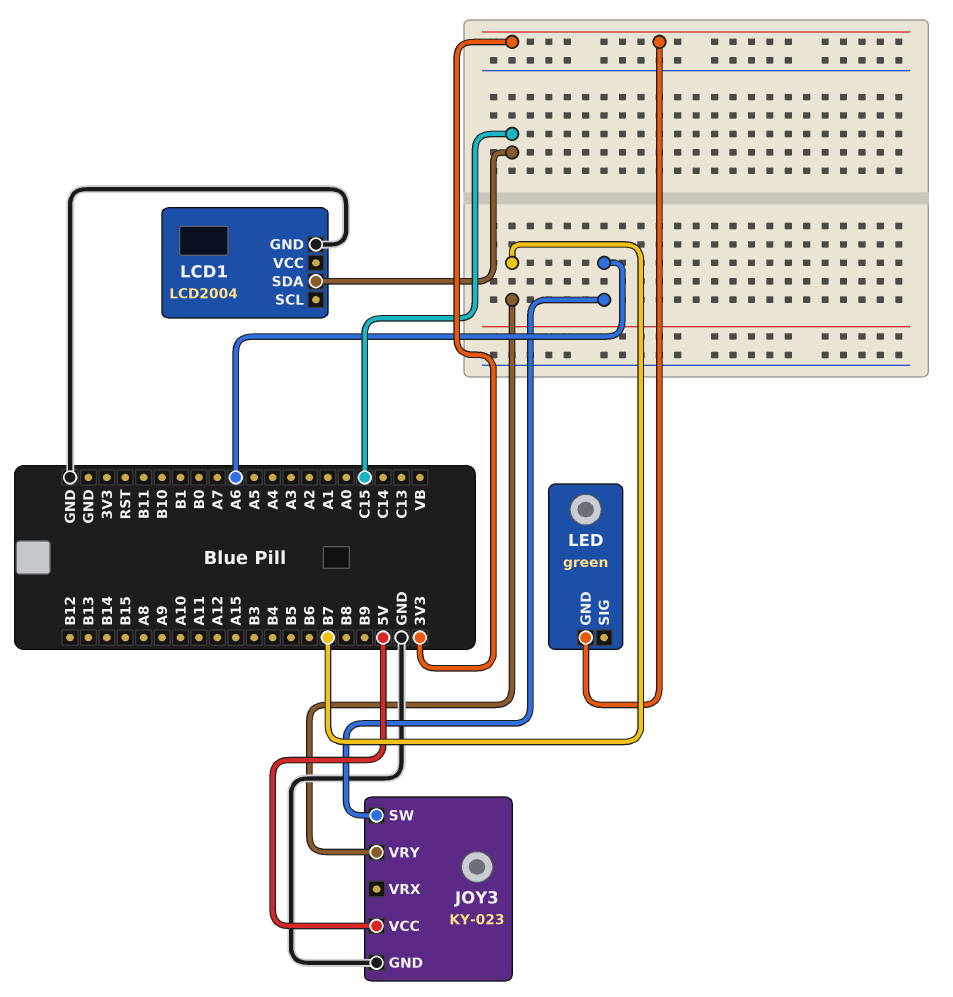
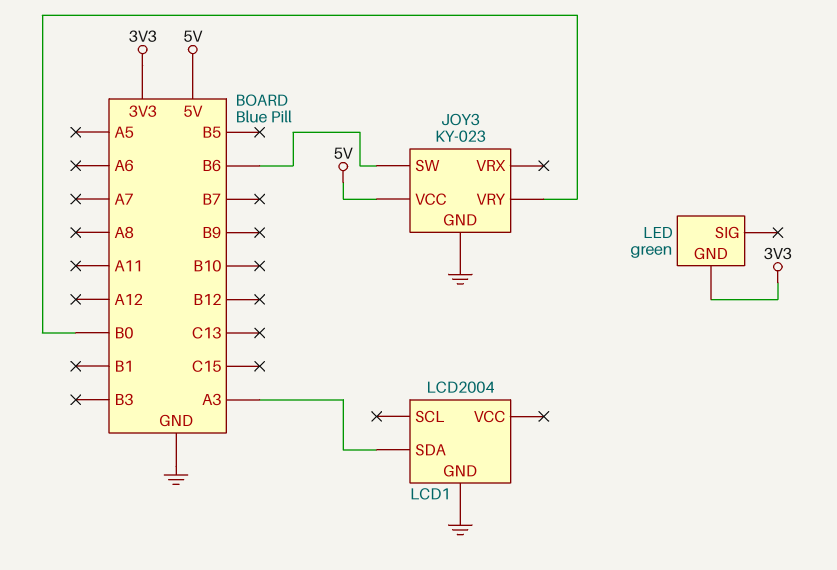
JOY3 pin SW: A6 -> B6
JOY3 pin VRY: B7 -> B0
LCD1 pin SDA: C15 -> A3

